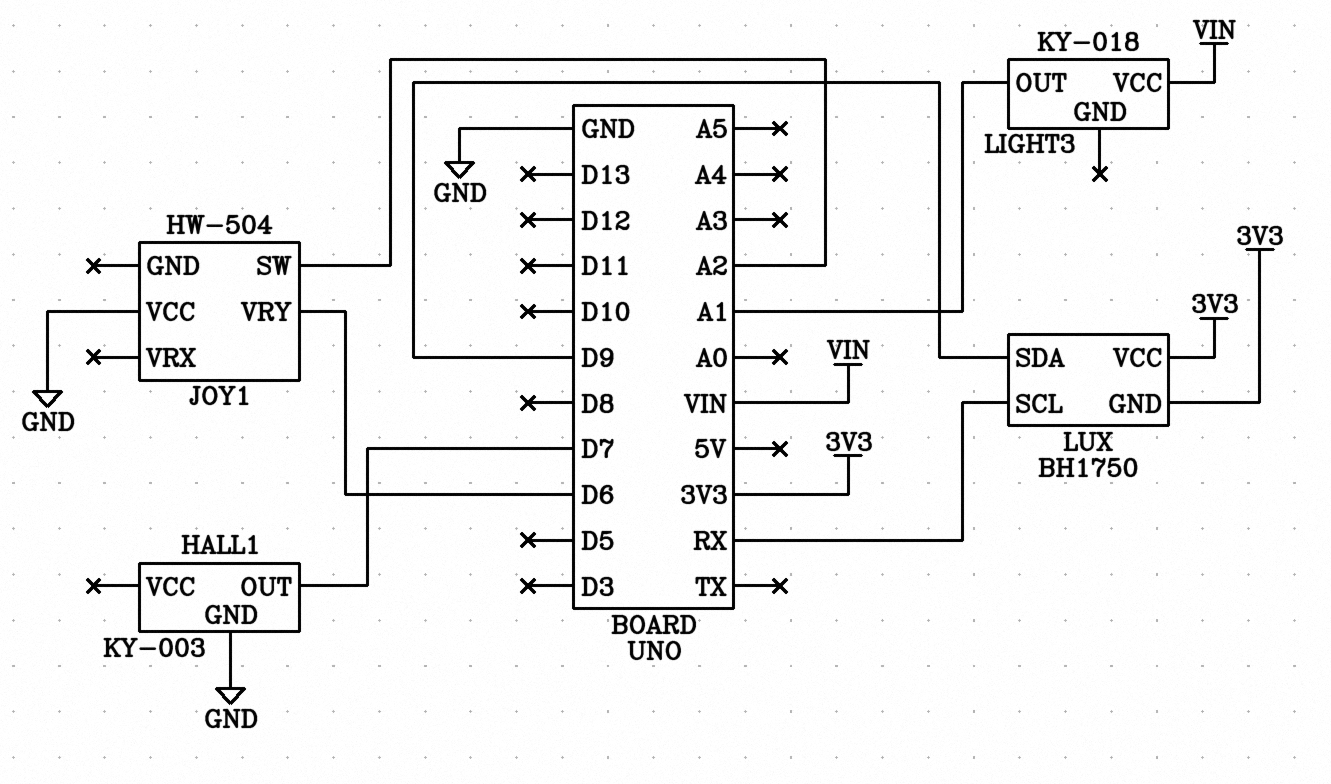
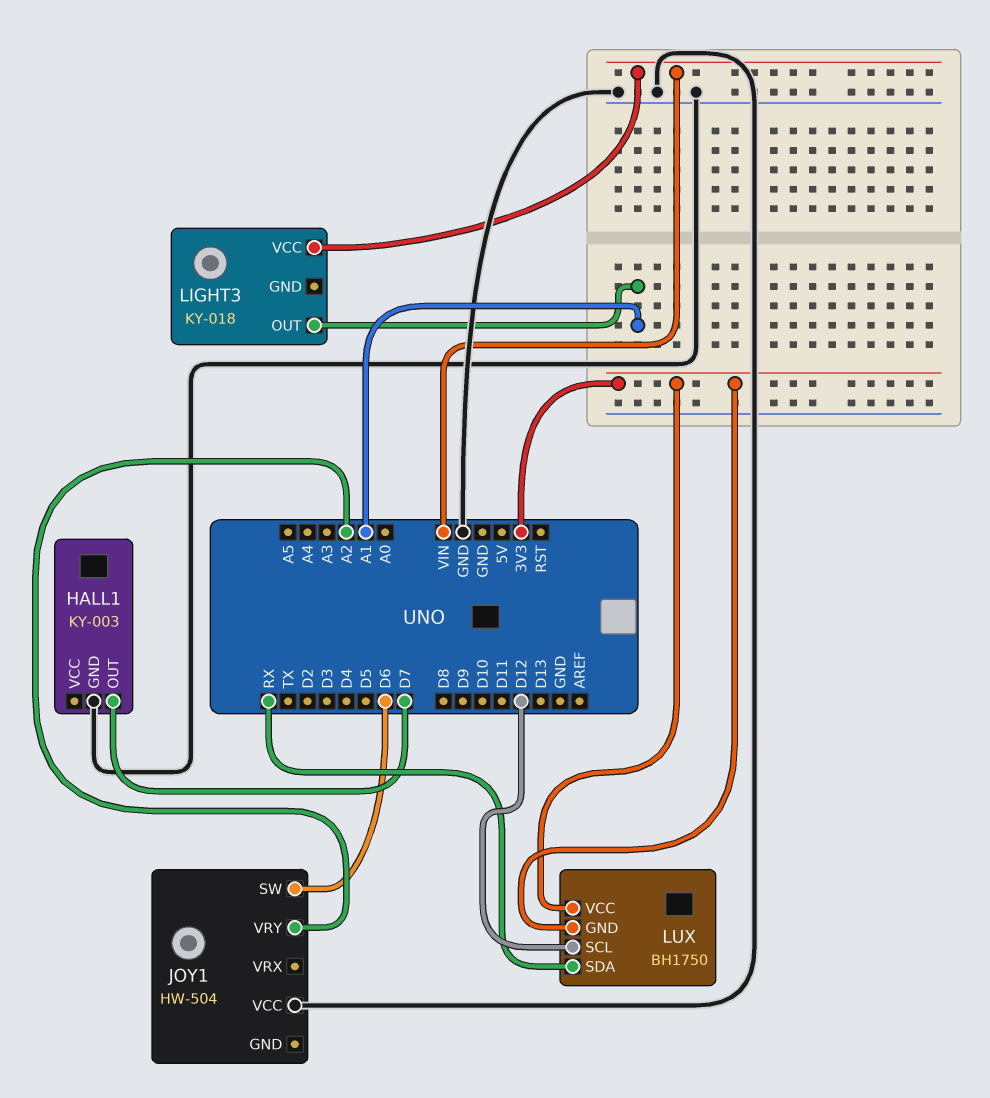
JOY1 pin SW: A2 -> D6
JOY1 pin VRY: D6 -> A2
LUX pin SCL: RX -> D12
LUX pin SDA: D9 -> RX

